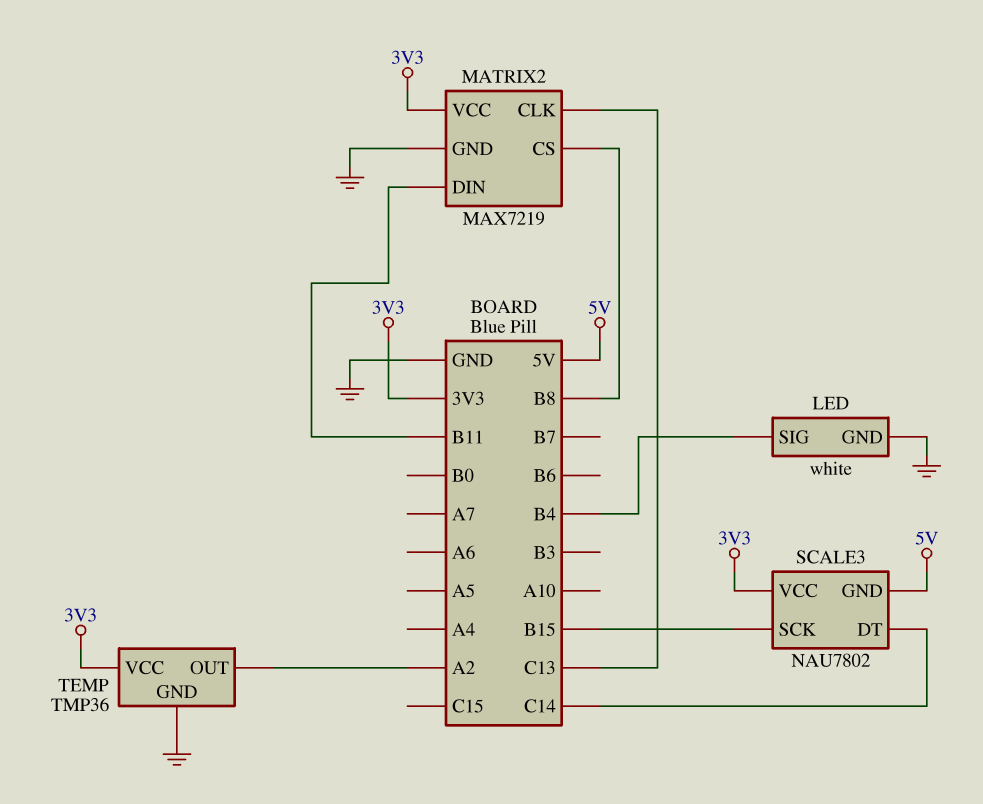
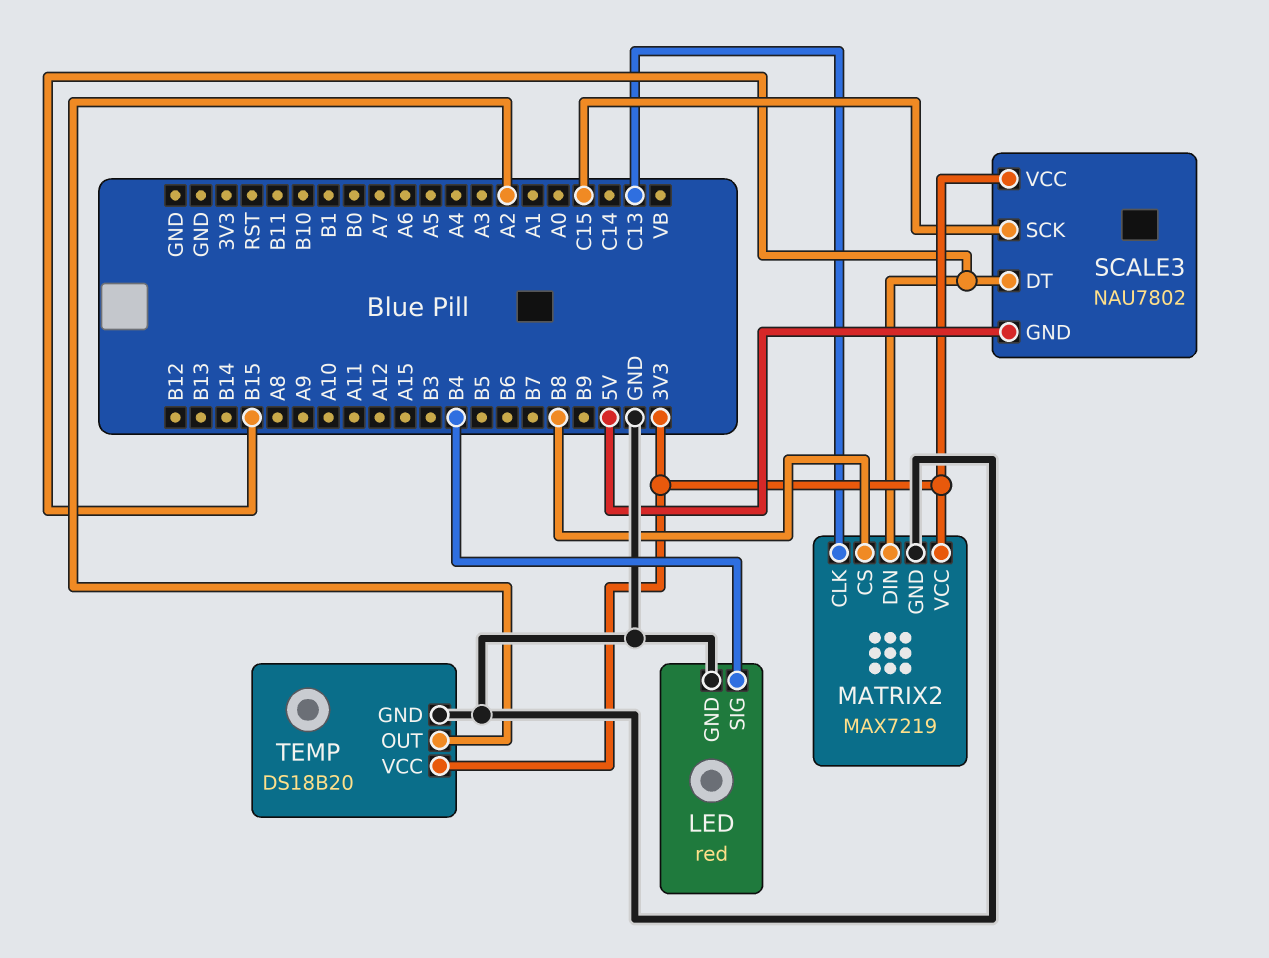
LED: white -> red
MATRIX2 pin DIN: B11 -> B15
SCALE3 pin DT: C14 -> B15
SCALE3 pin SCK: B15 -> C15
TEMP: TMP36 -> DS18B20

